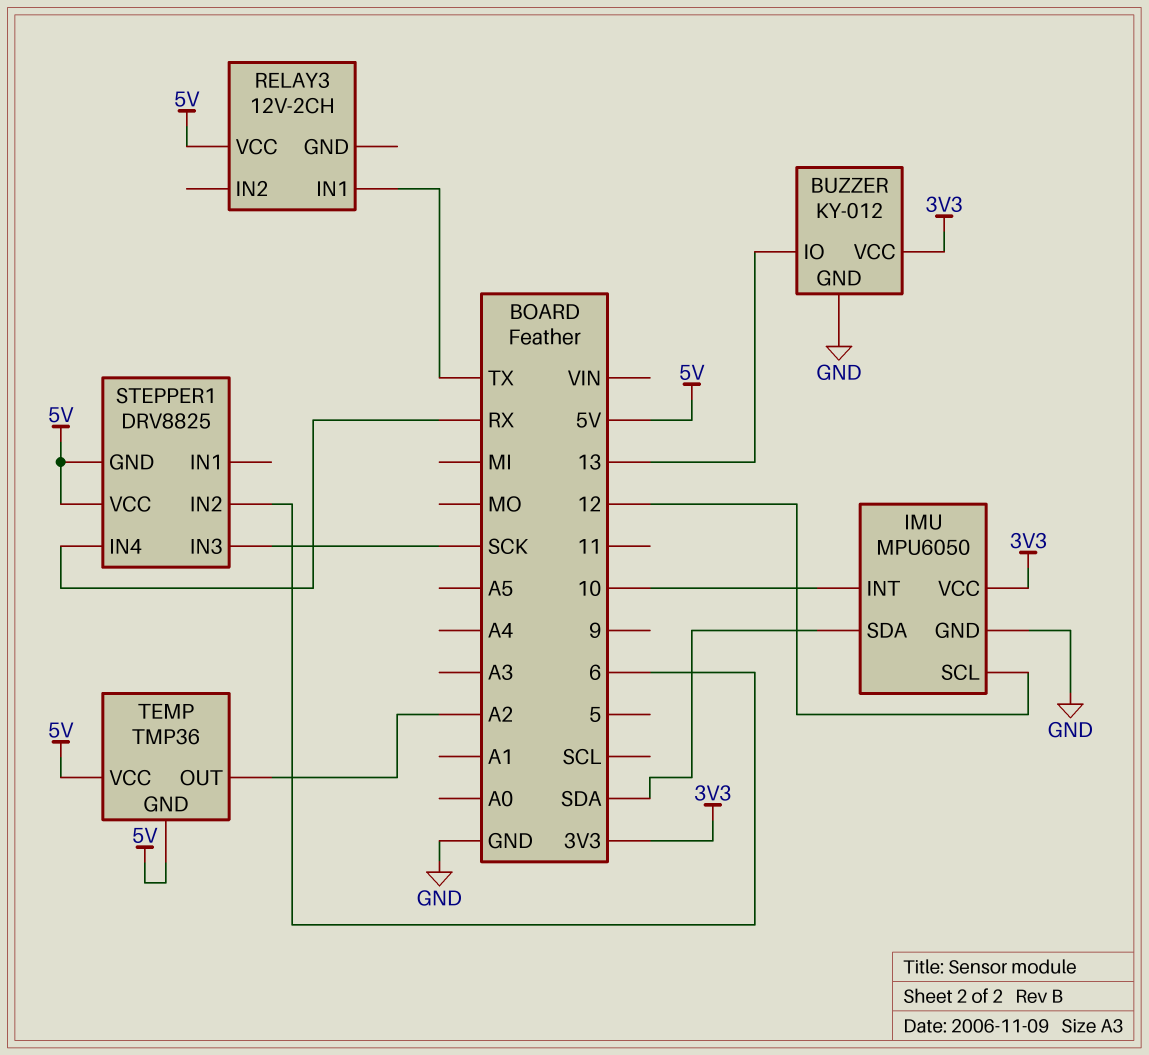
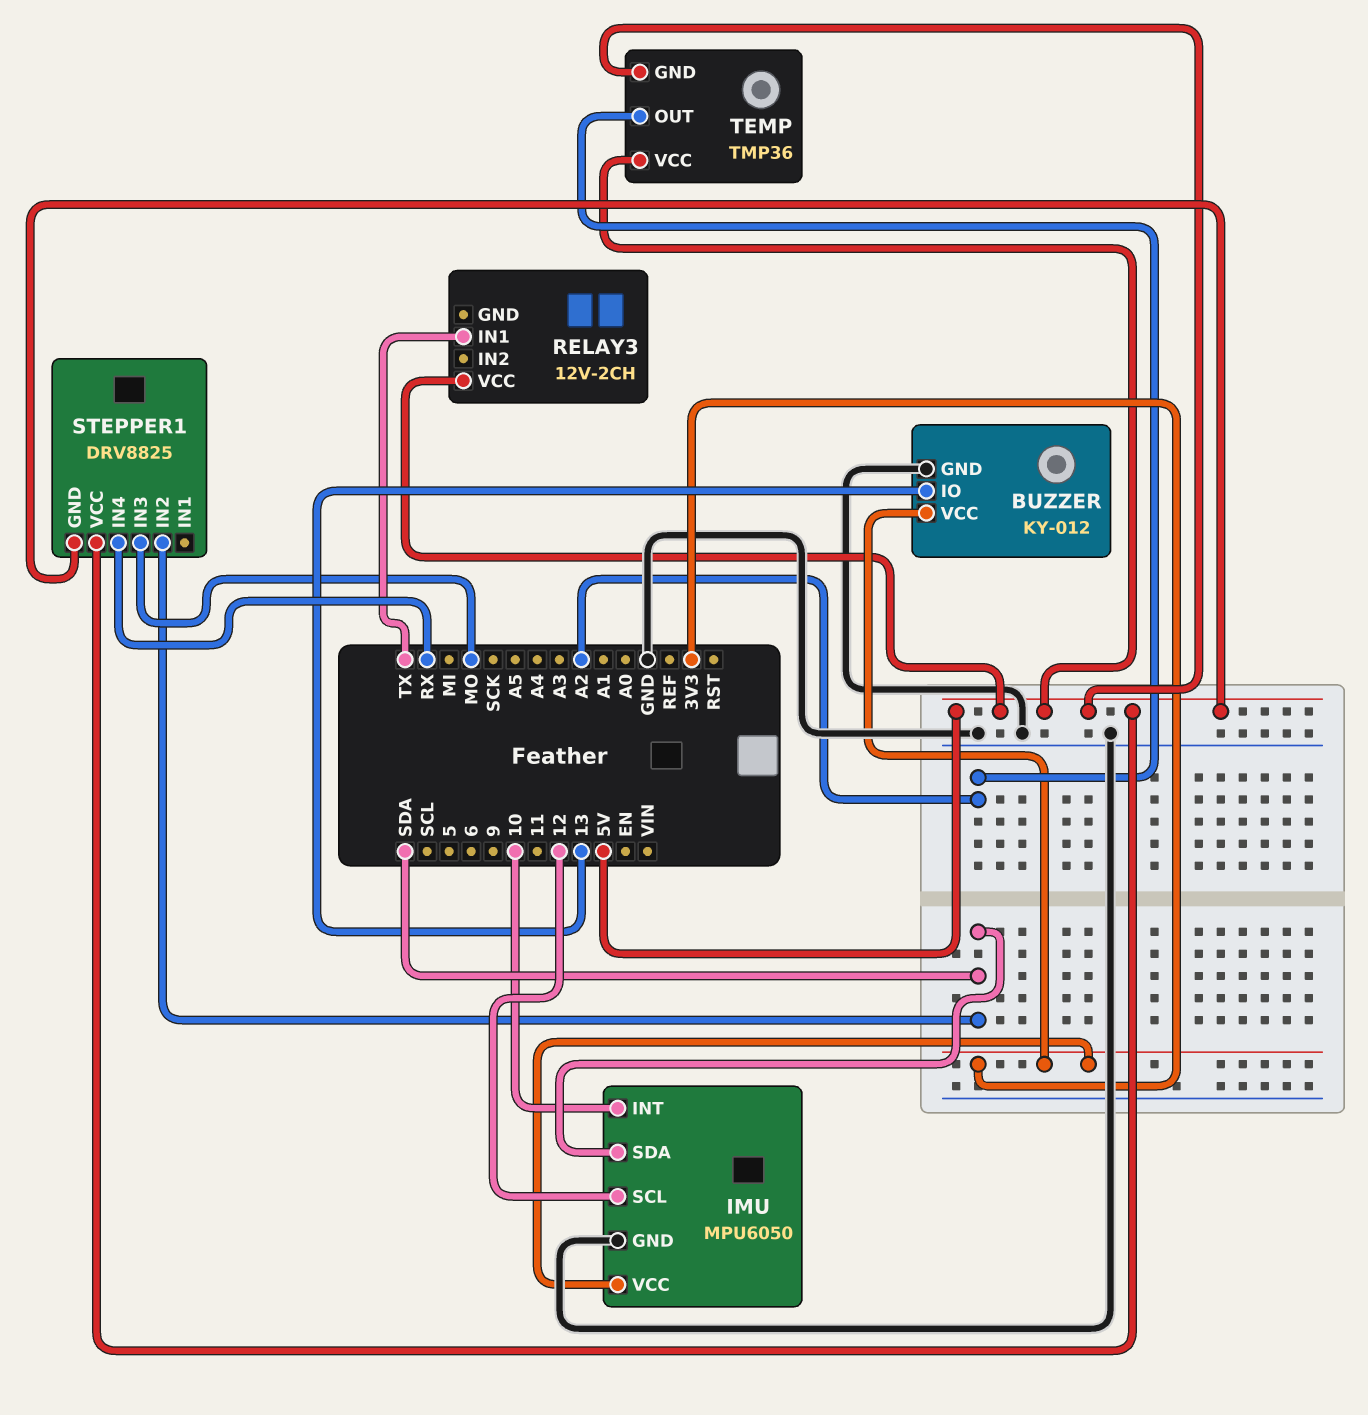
STEPPER1 pin IN2: 6 -> SDA
STEPPER1 pin IN3: SCK -> MO

